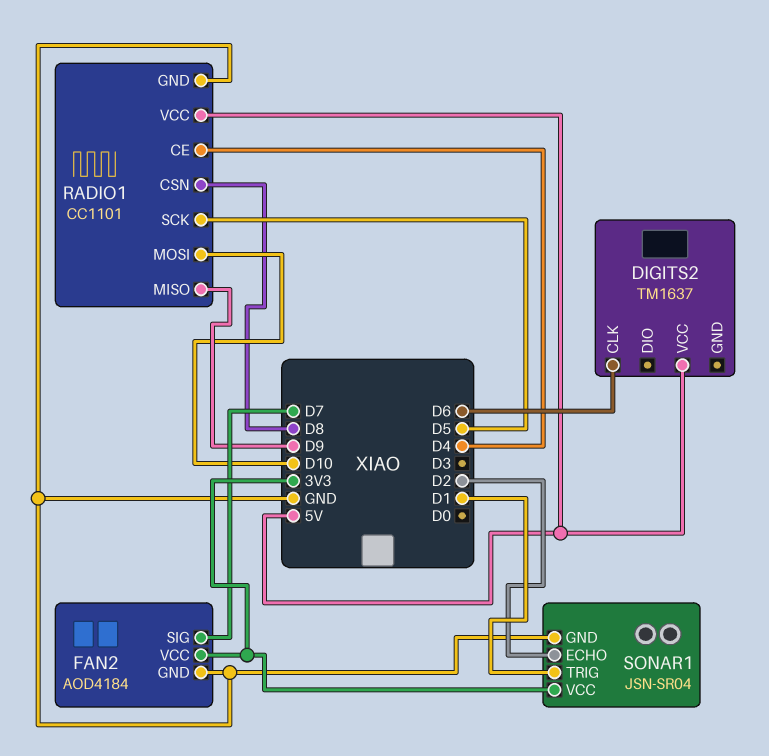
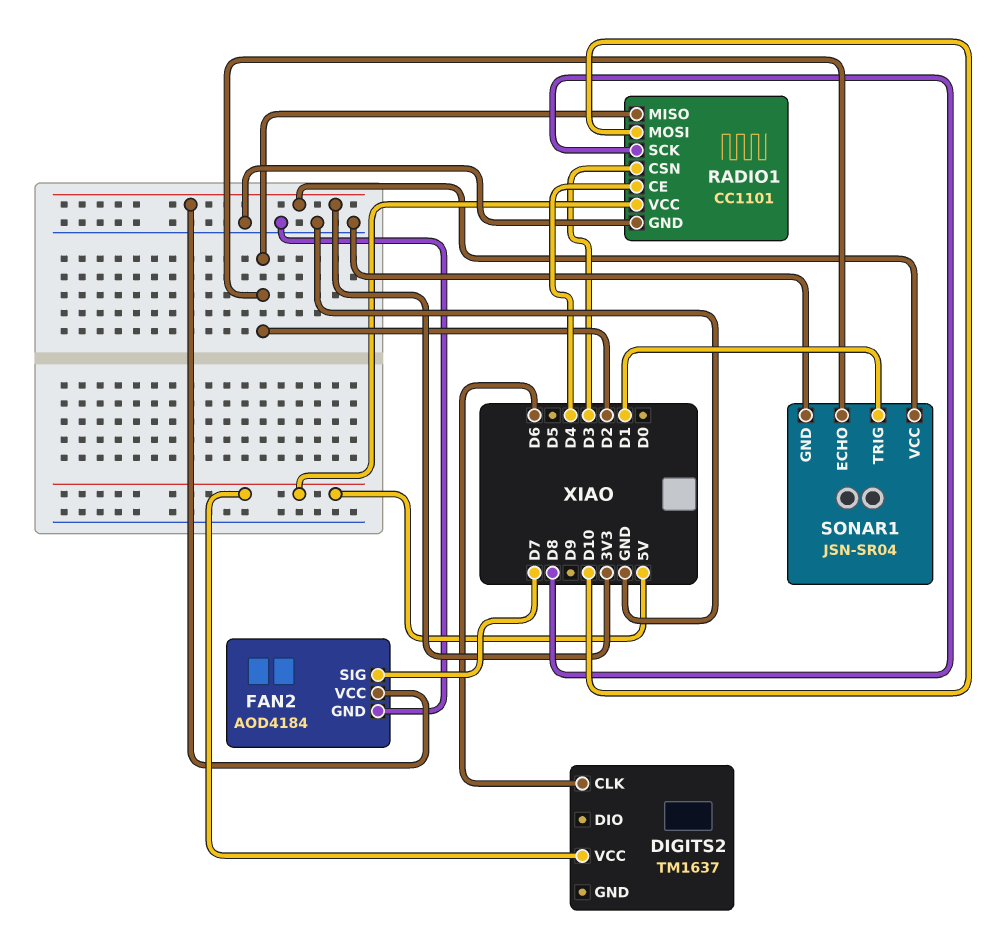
RADIO1 pin CSN: D8 -> D3
RADIO1 pin MISO: D9 -> D2
RADIO1 pin SCK: D5 -> D8

